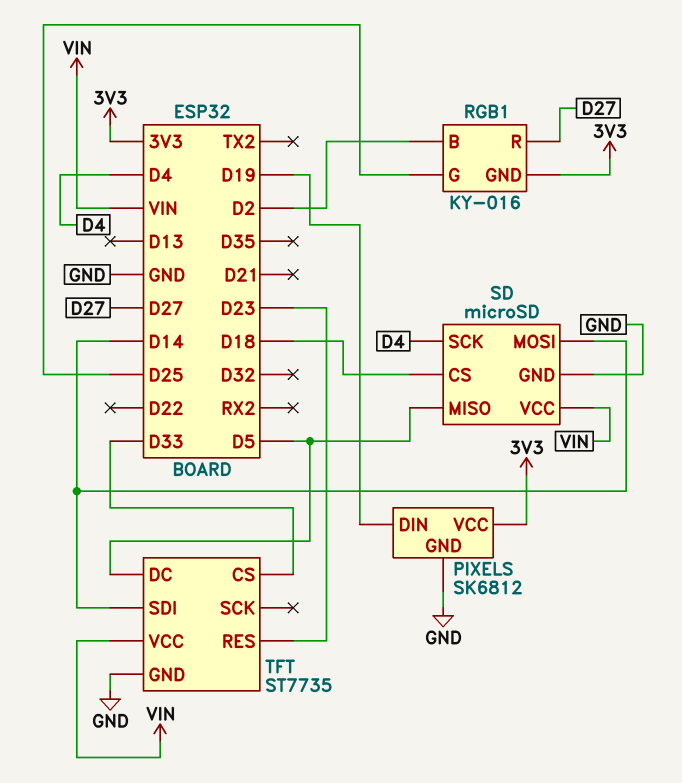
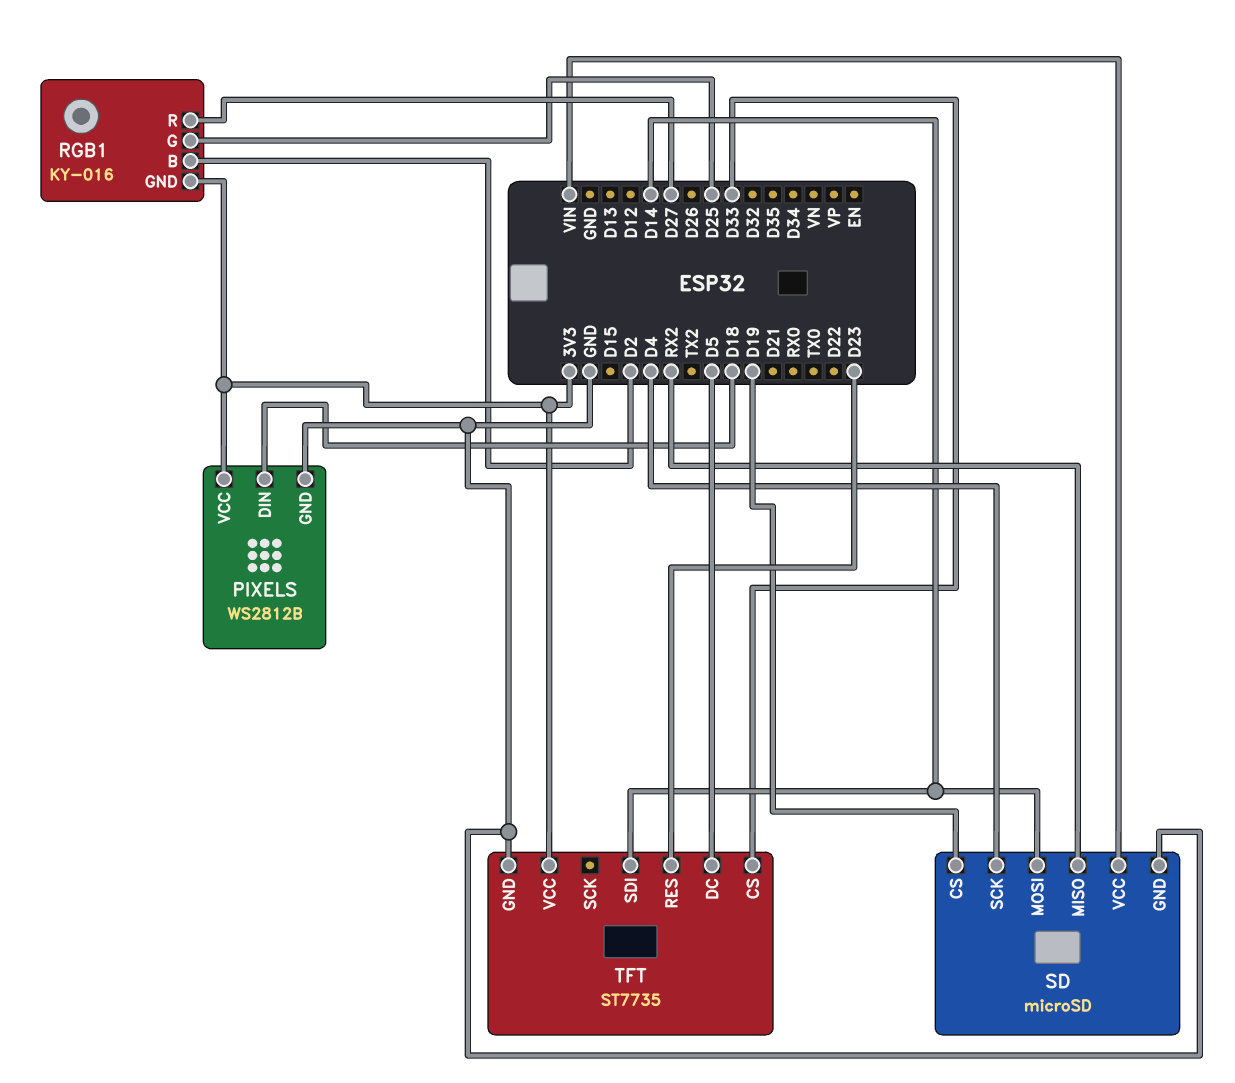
PIXELS: SK6812 -> WS2812B
PIXELS pin DIN: D19 -> D18
SD pin CS: D18 -> D19
SD pin MISO: D5 -> RX2
TFT pin VCC: VIN -> 3V3

